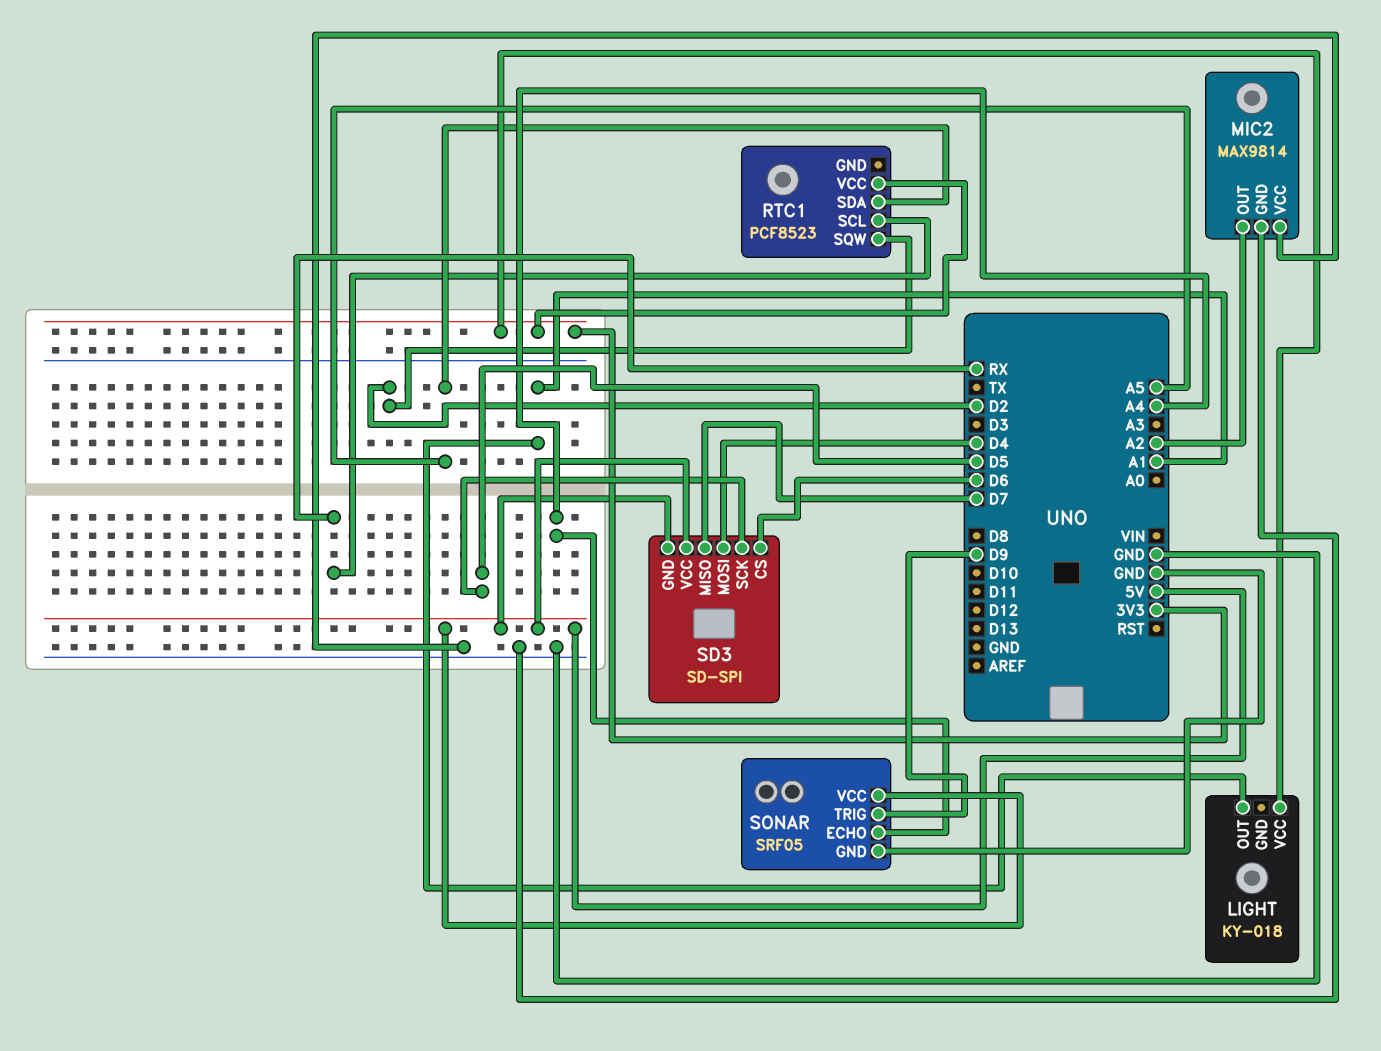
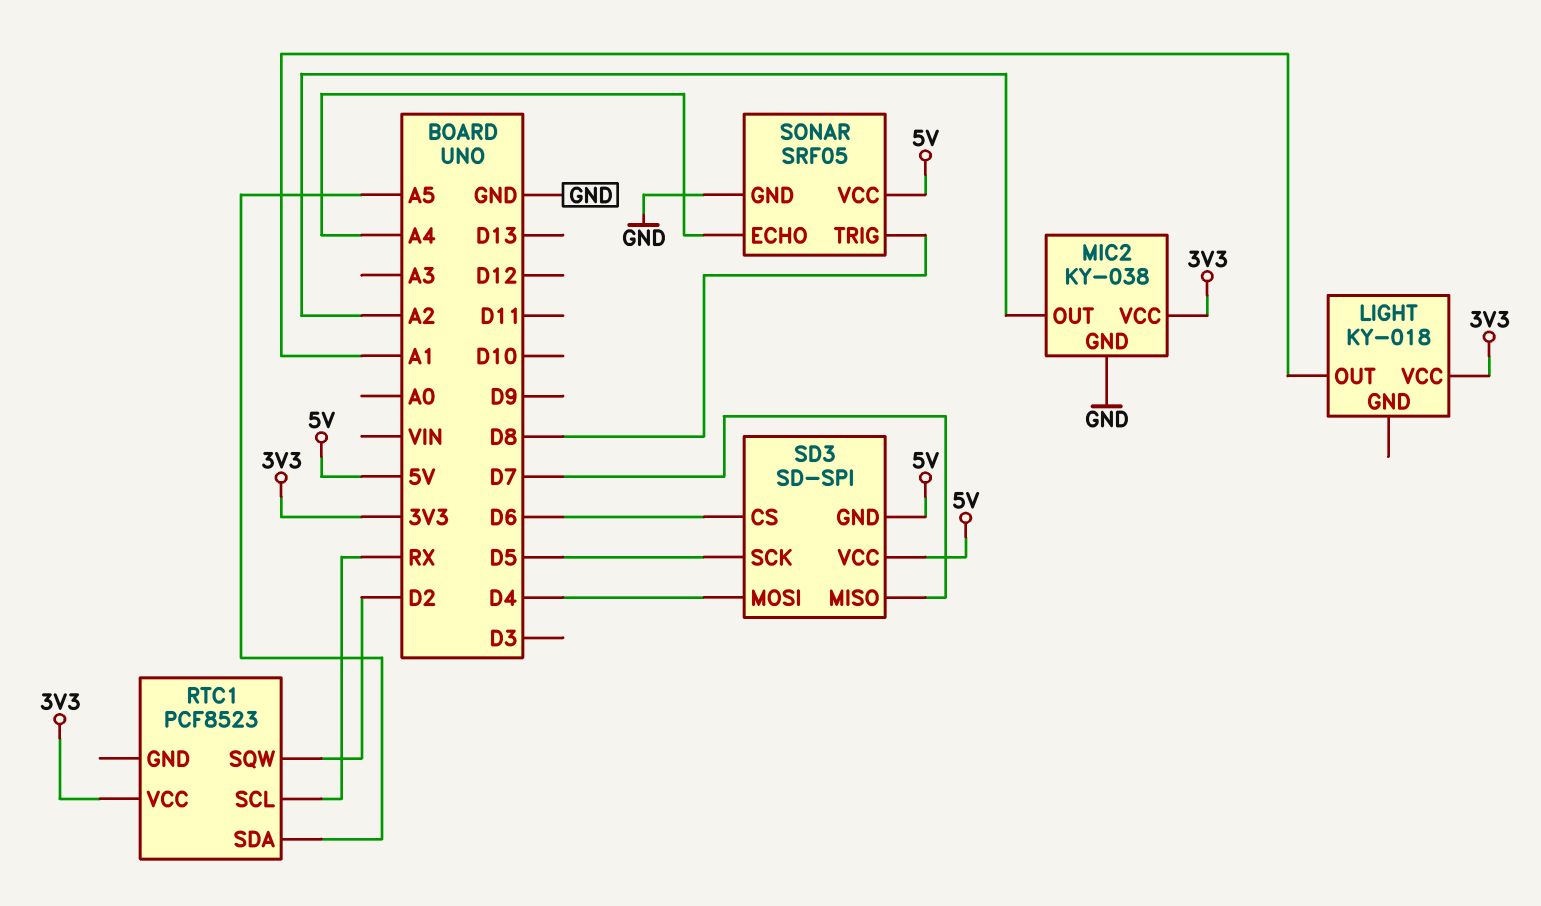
MIC2: MAX9814 -> KY-038
MIC2 pin VCC: GND -> 3V3
SONAR pin TRIG: D9 -> D8

